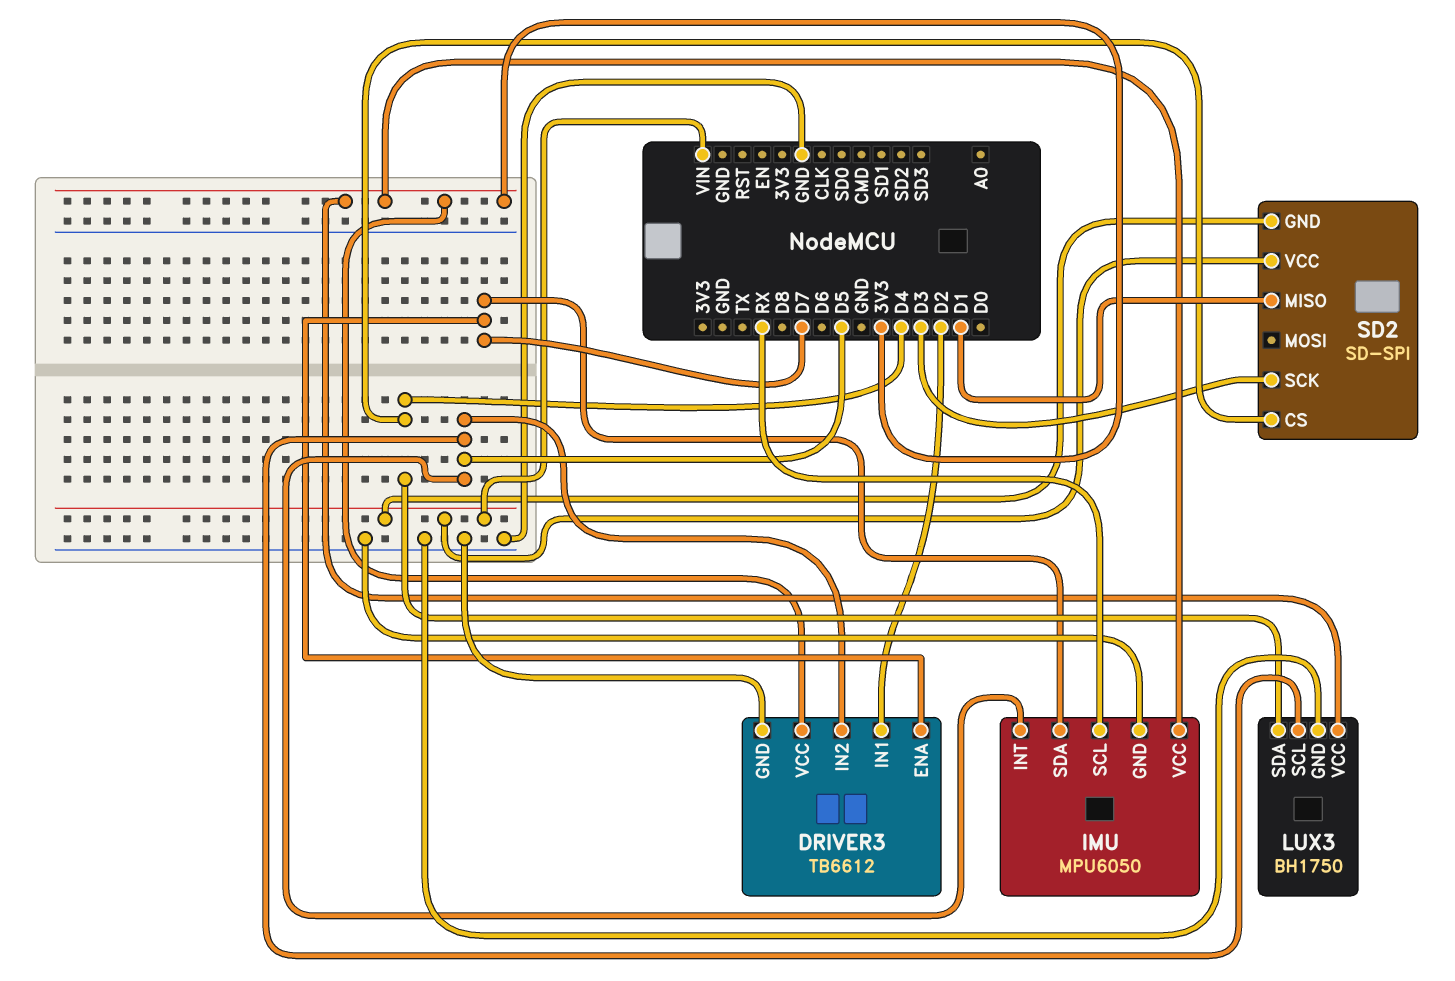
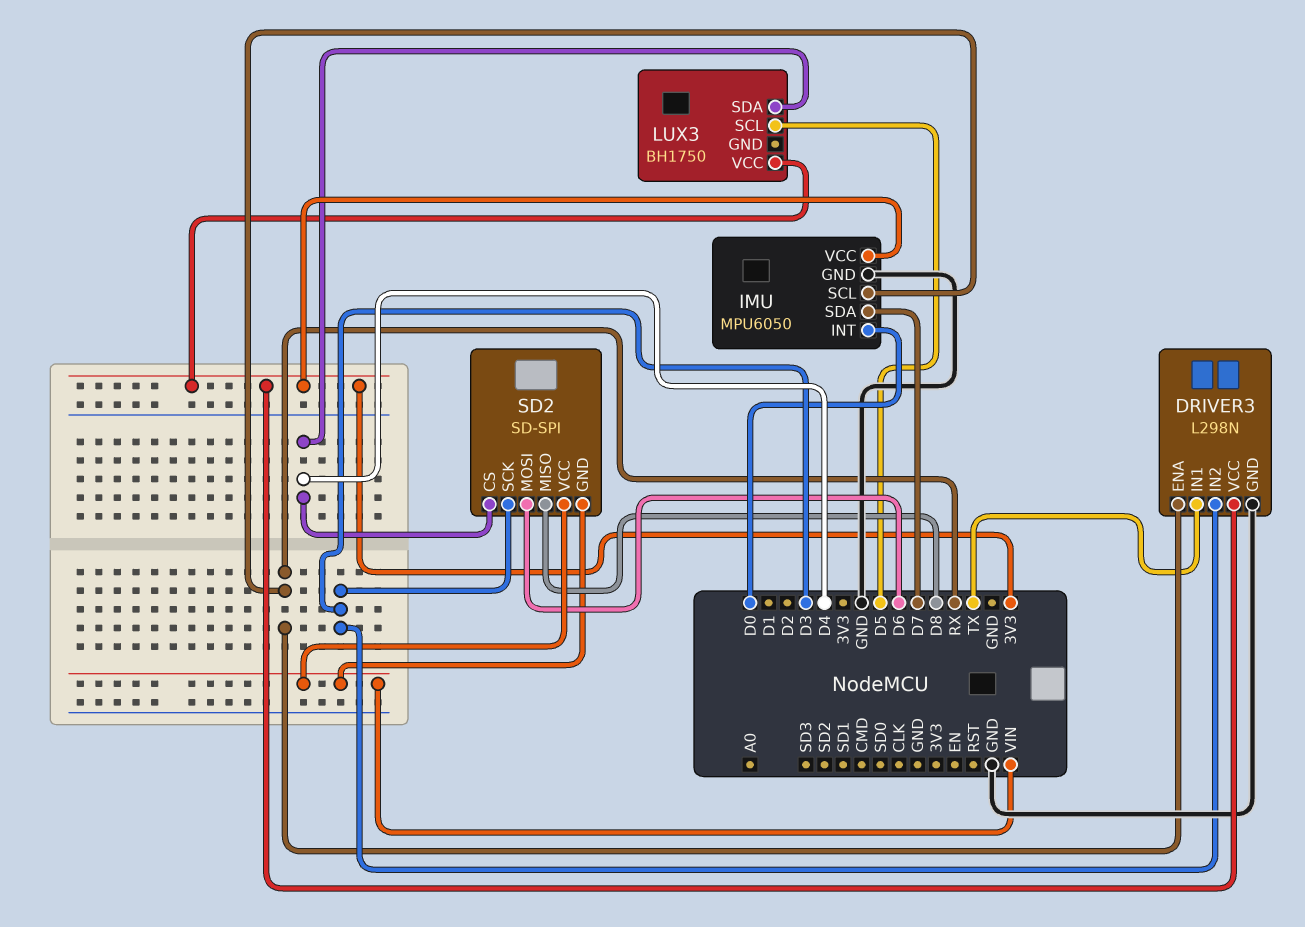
DRIVER3: TB6612 -> L298N
DRIVER3 pin ENA: D7 -> RX
DRIVER3 pin IN1: D2 -> TX
DRIVER3 pin IN2: D5 -> D3
IMU pin INT: D5 -> D0
LUX3 pin GND: GND -> none
SD2 pin MISO: D1 -> D8
SD2 pin MOSI: none -> D6

